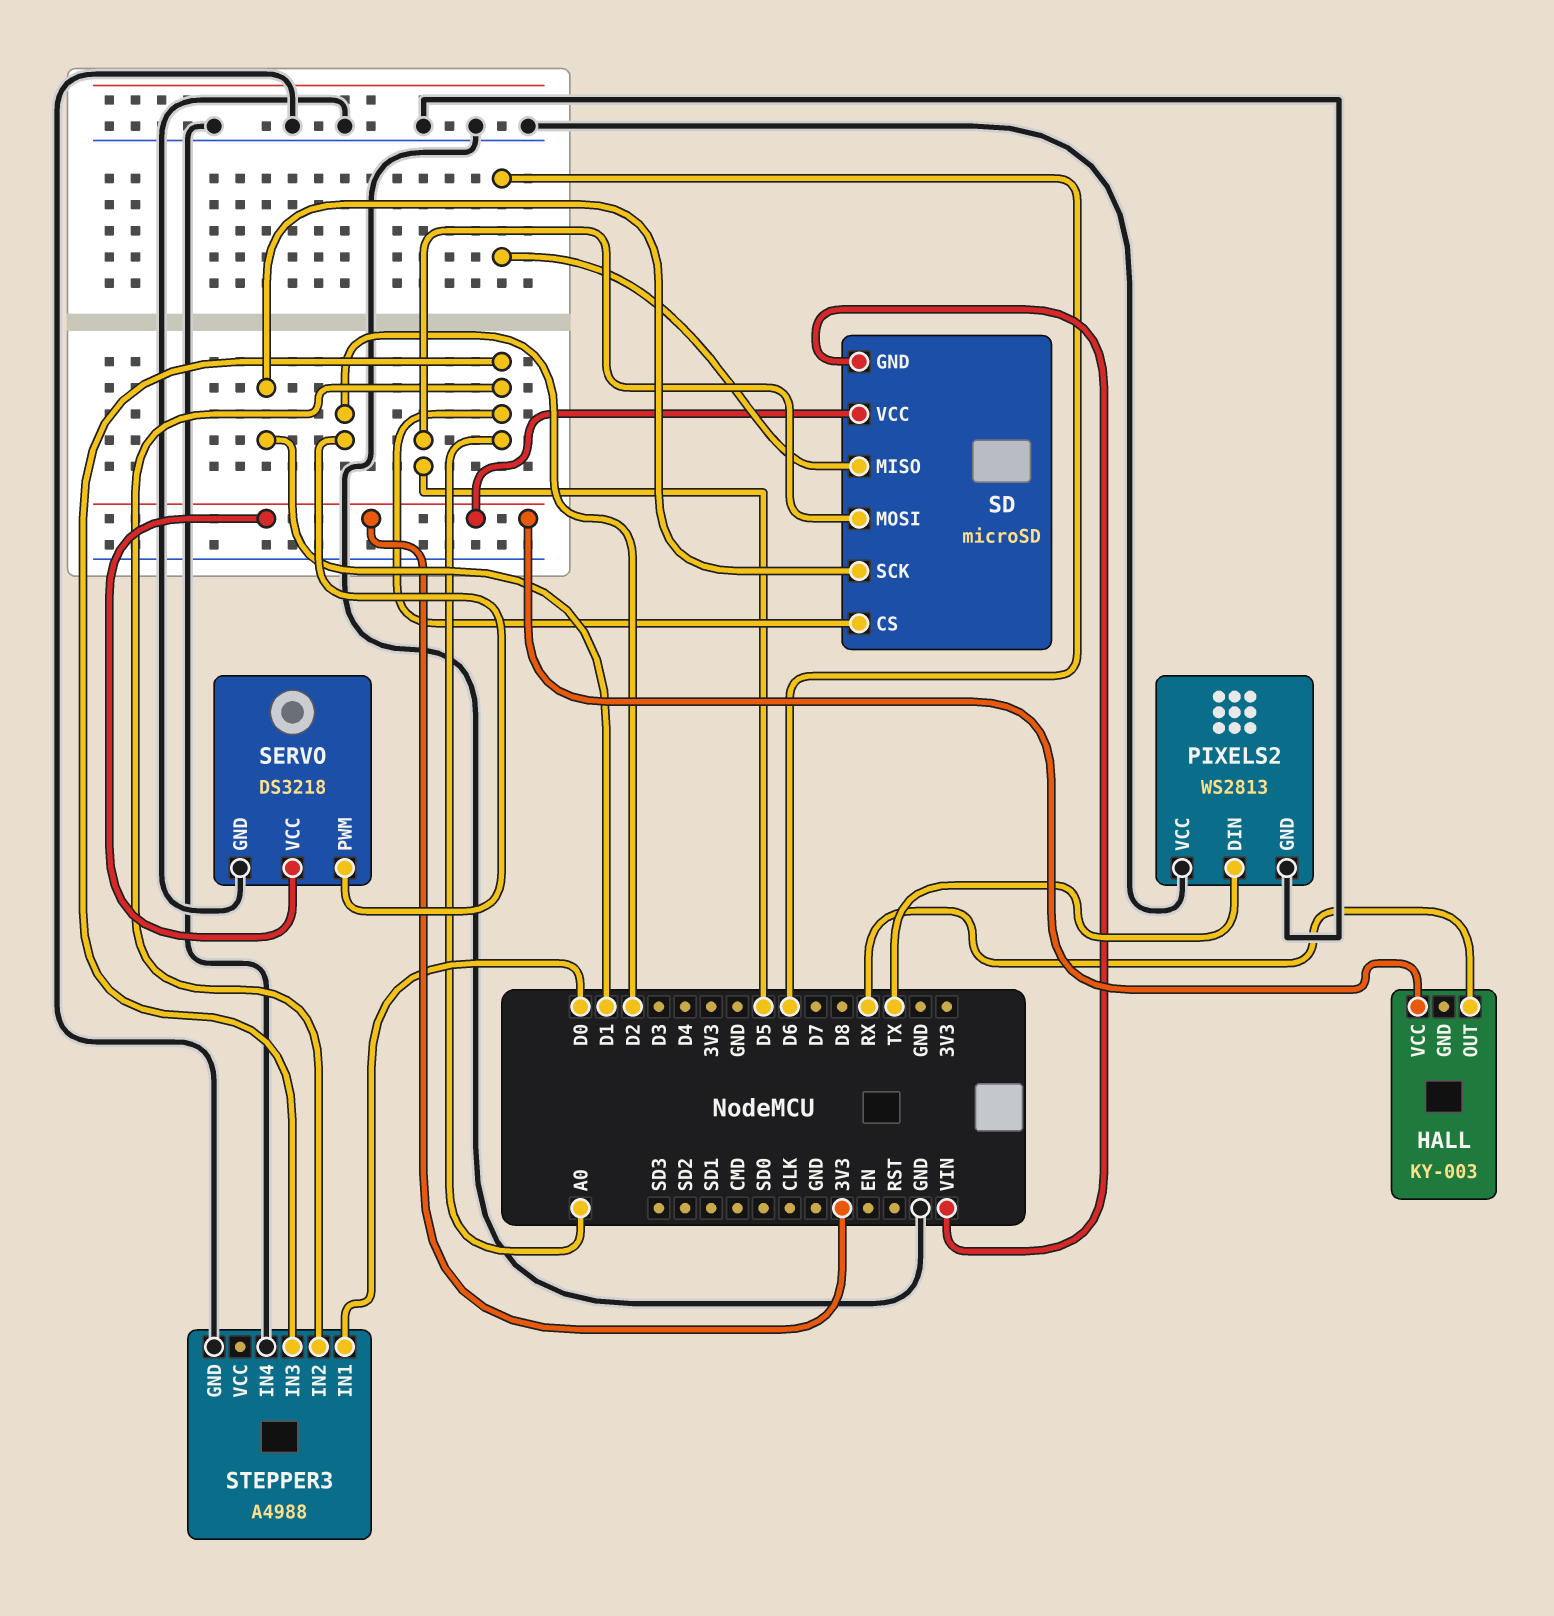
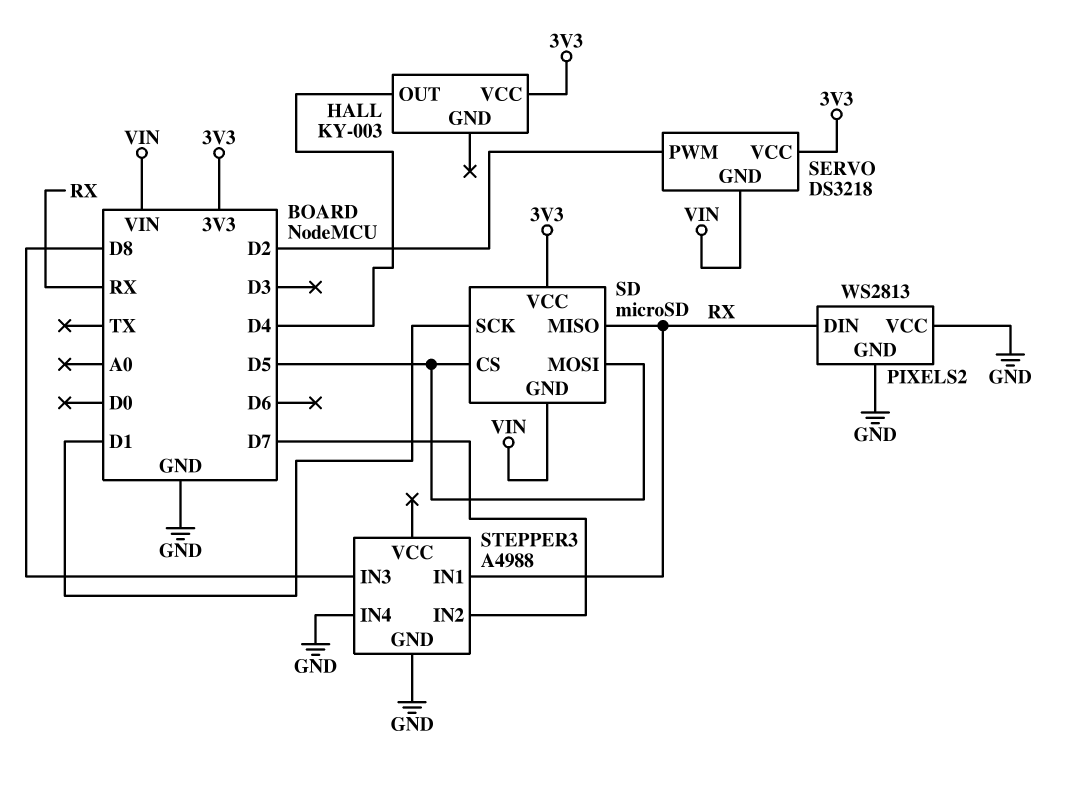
HALL pin OUT: RX -> D4
PIXELS2 pin DIN: TX -> RX
SD pin CS: A0 -> D5
SD pin MISO: D6 -> RX
SERVO pin GND: GND -> VIN
STEPPER3 pin IN1: D0 -> RX
STEPPER3 pin IN2: A0 -> D7
STEPPER3 pin IN3: A0 -> D8

